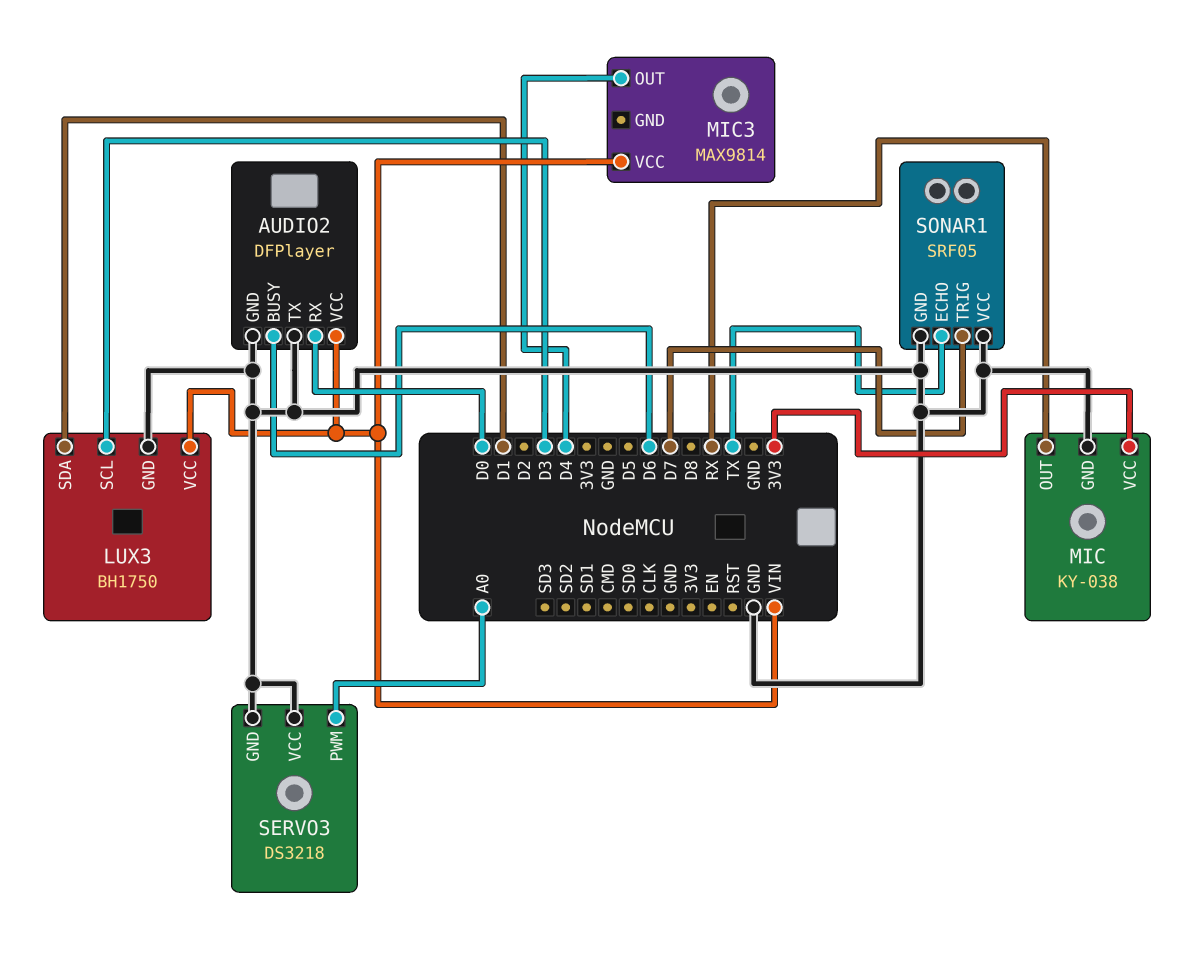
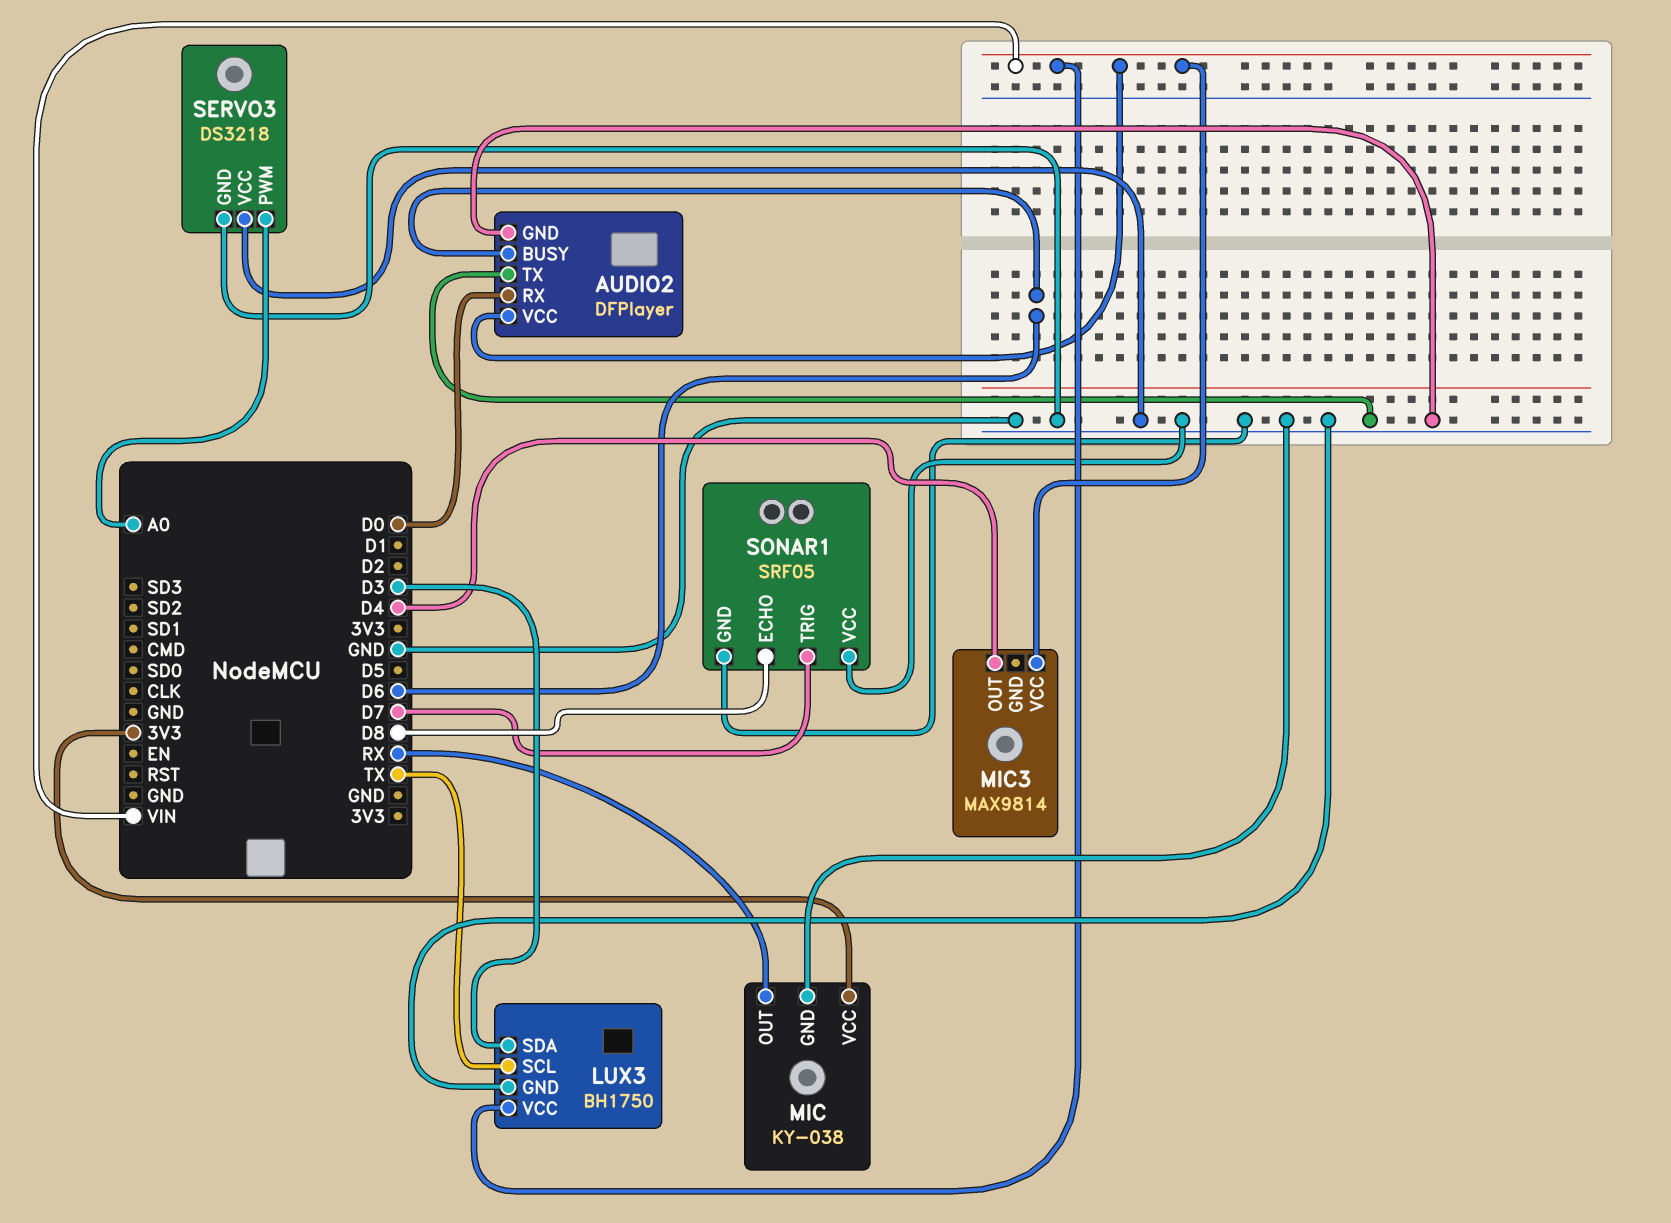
LUX3 pin SCL: D3 -> TX
LUX3 pin SDA: D1 -> D3
SONAR1 pin ECHO: TX -> D8

